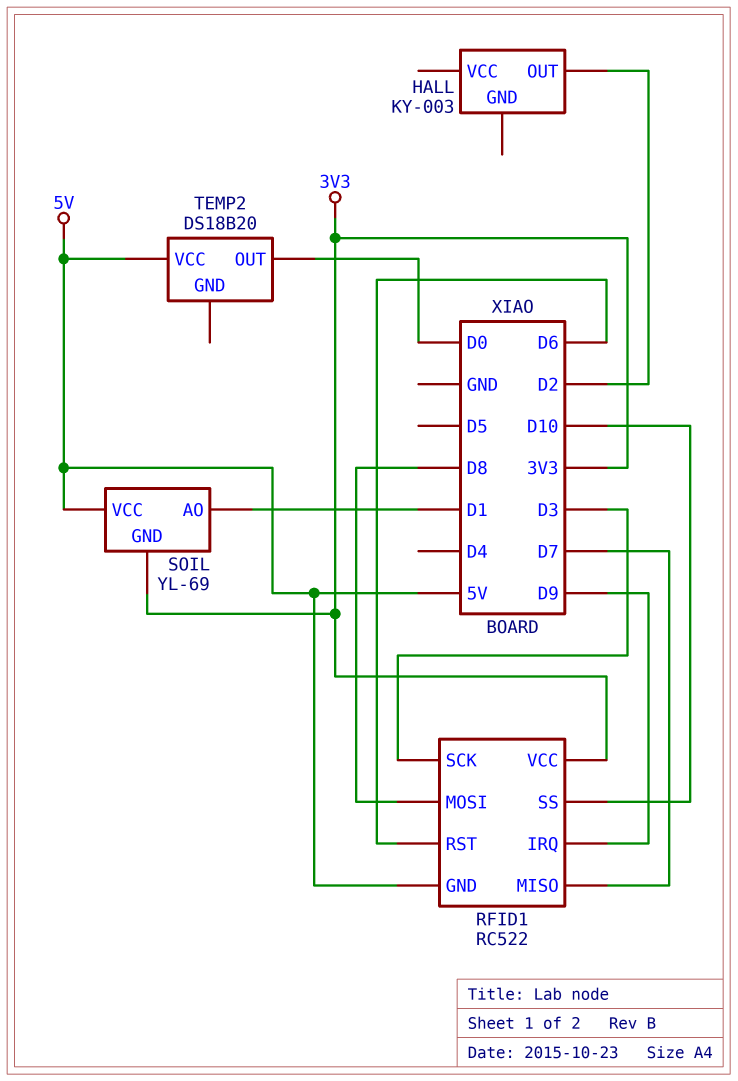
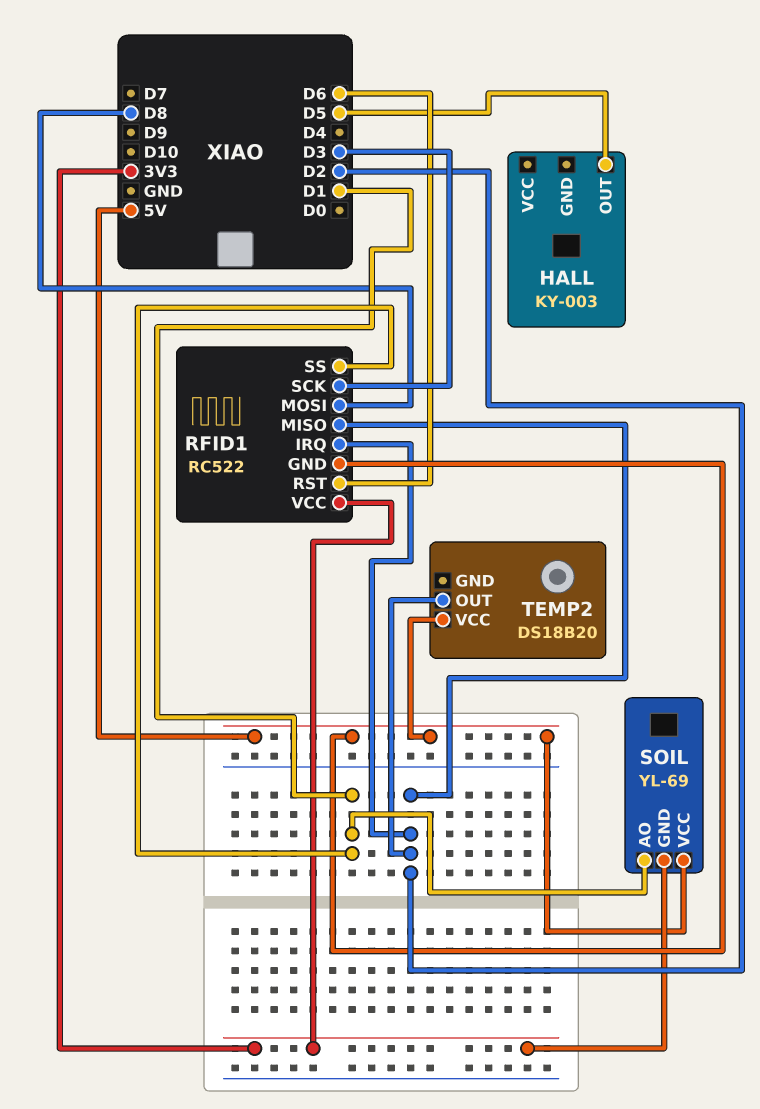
HALL pin OUT: D2 -> D5
RFID1 pin IRQ: D9 -> D2
RFID1 pin MISO: D7 -> D2
RFID1 pin SS: D10 -> D1
TEMP2 pin OUT: D0 -> D2

